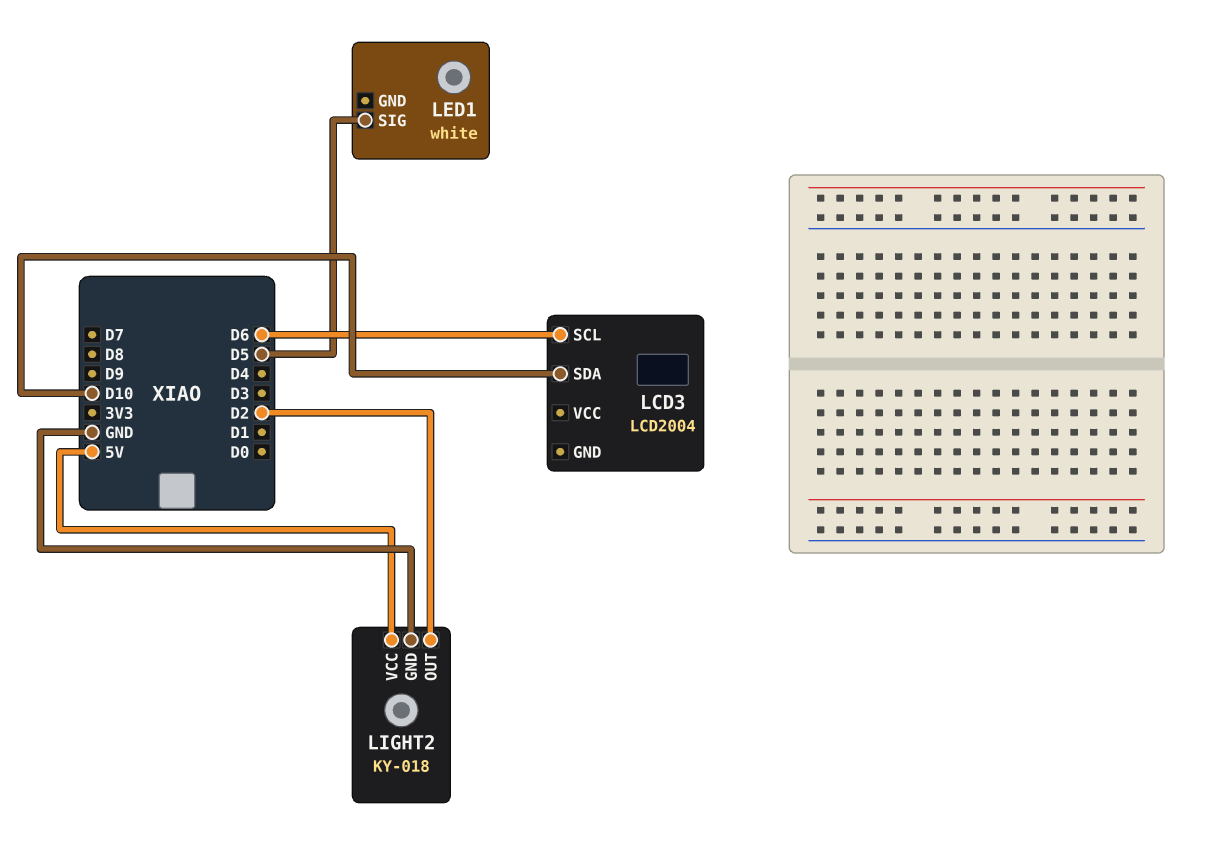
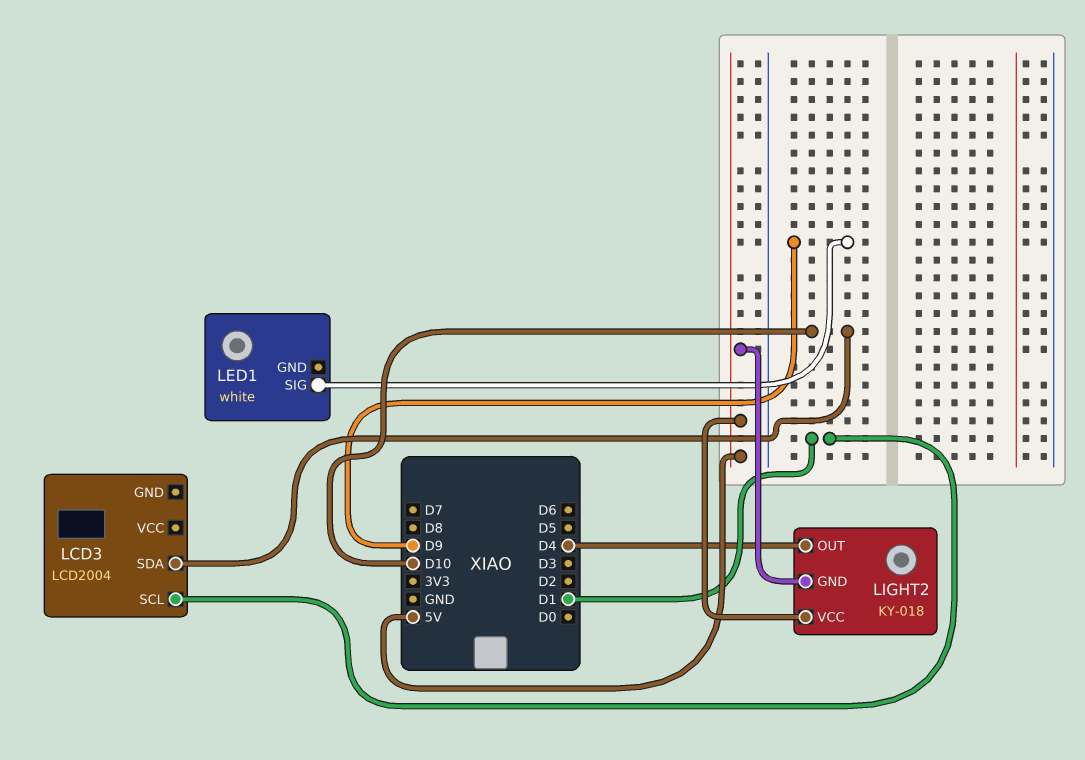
LCD3 pin SCL: D6 -> D1
LED1 pin SIG: D5 -> D9
LIGHT2 pin GND: GND -> 5V
LIGHT2 pin OUT: D2 -> D4

